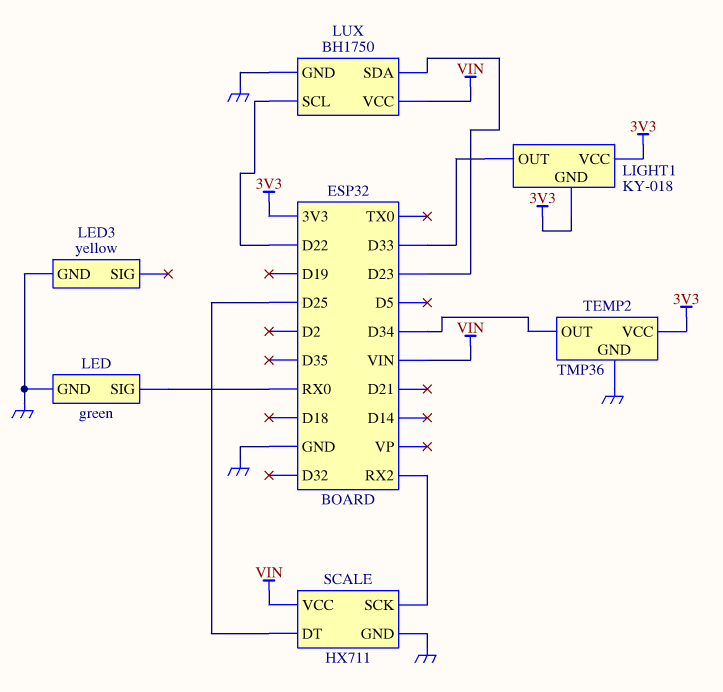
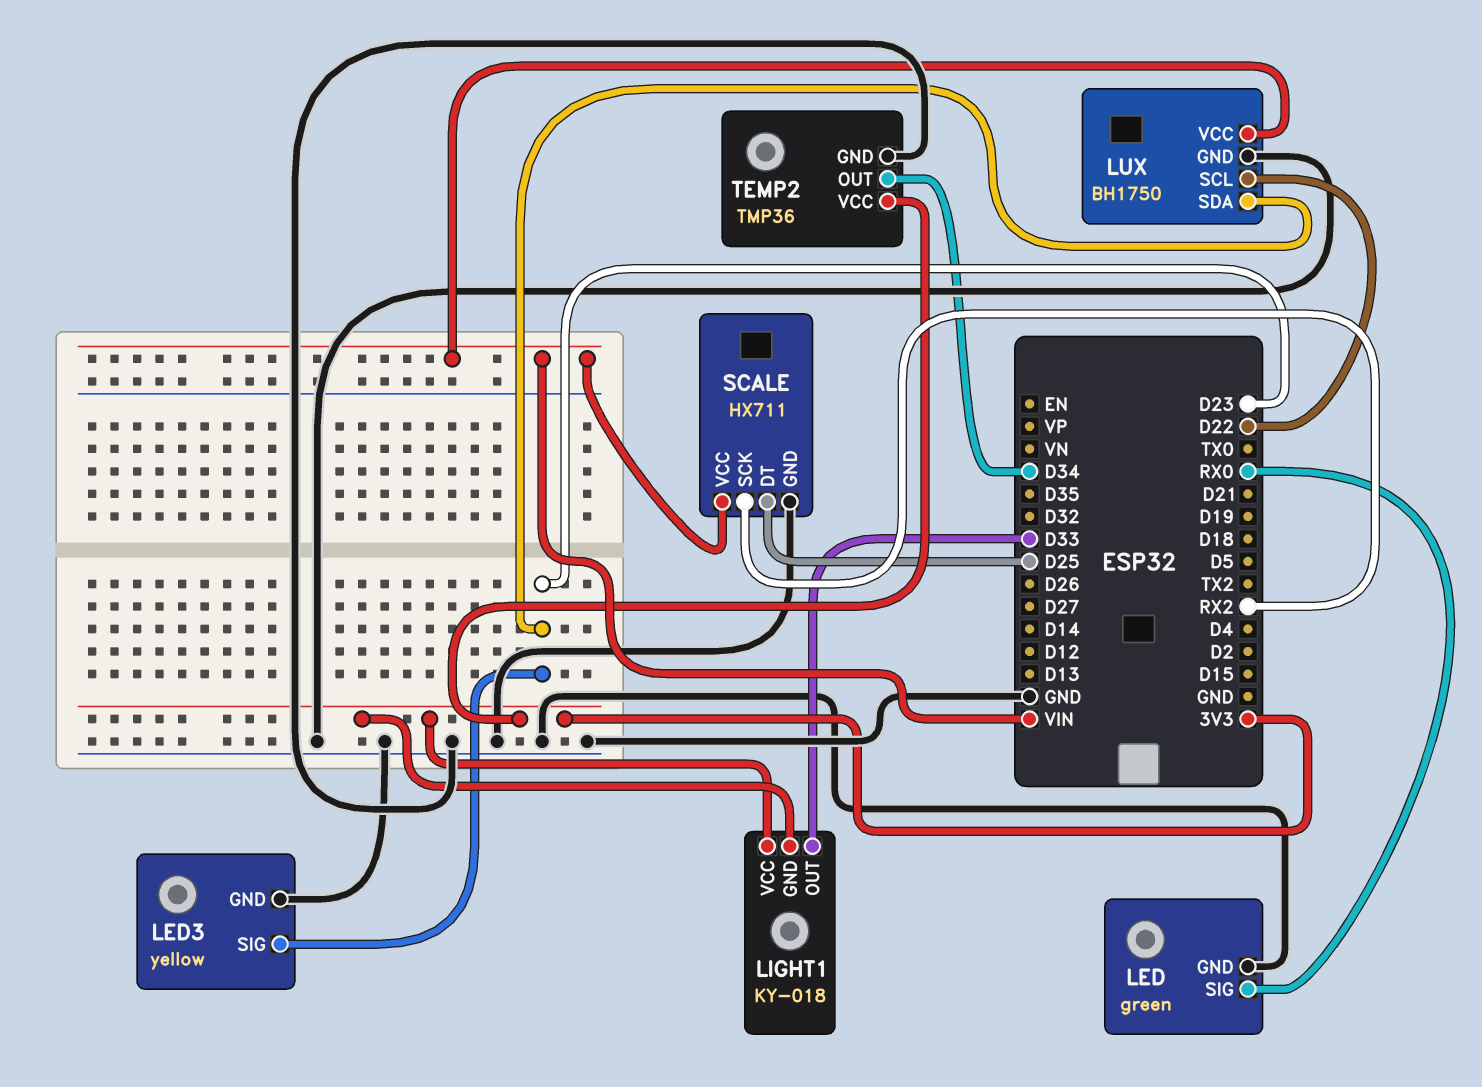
LED3 pin SIG: none -> D23

